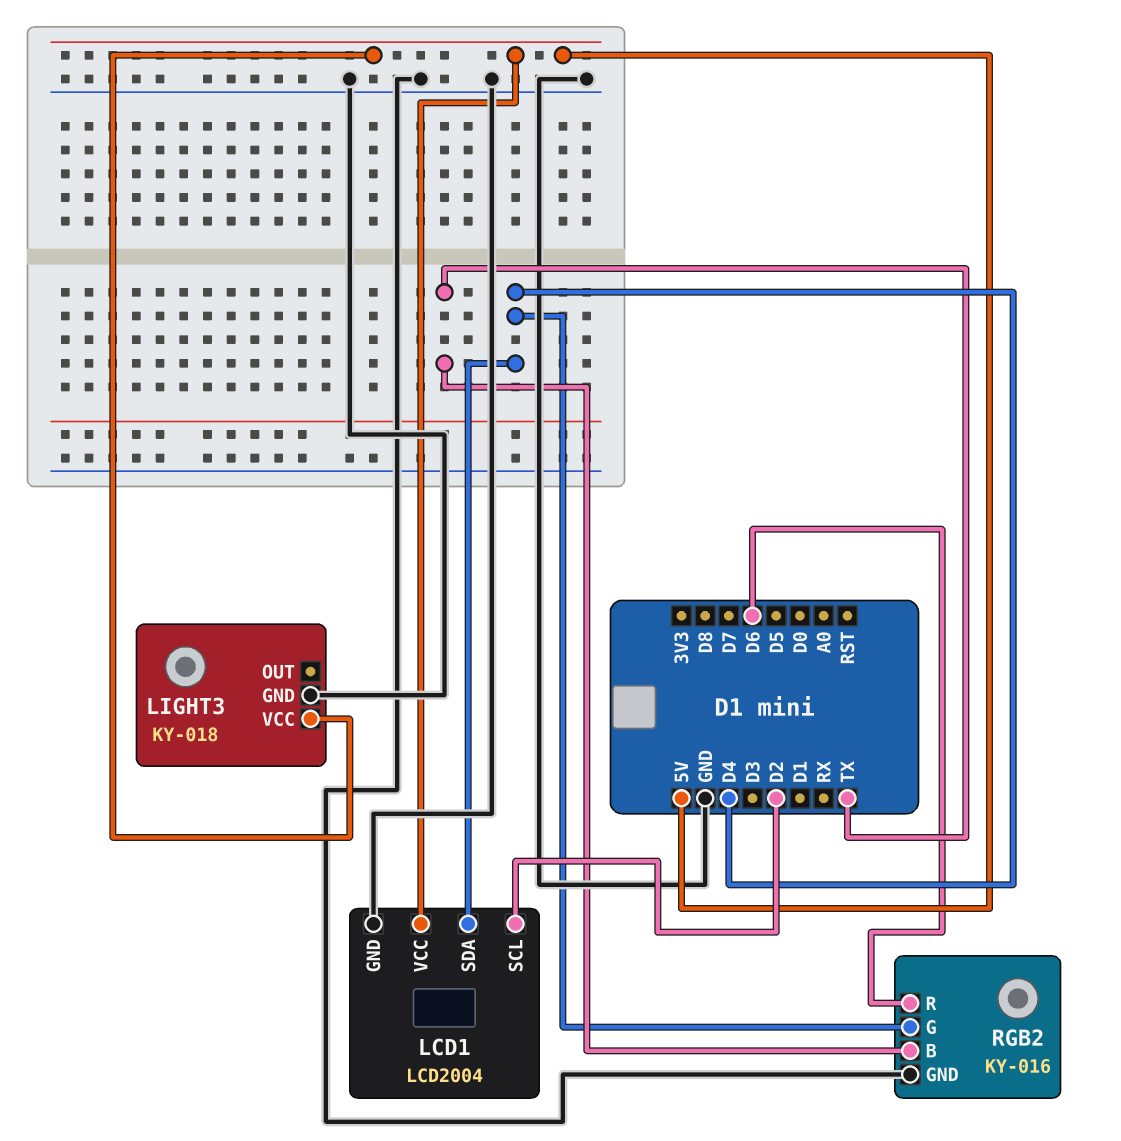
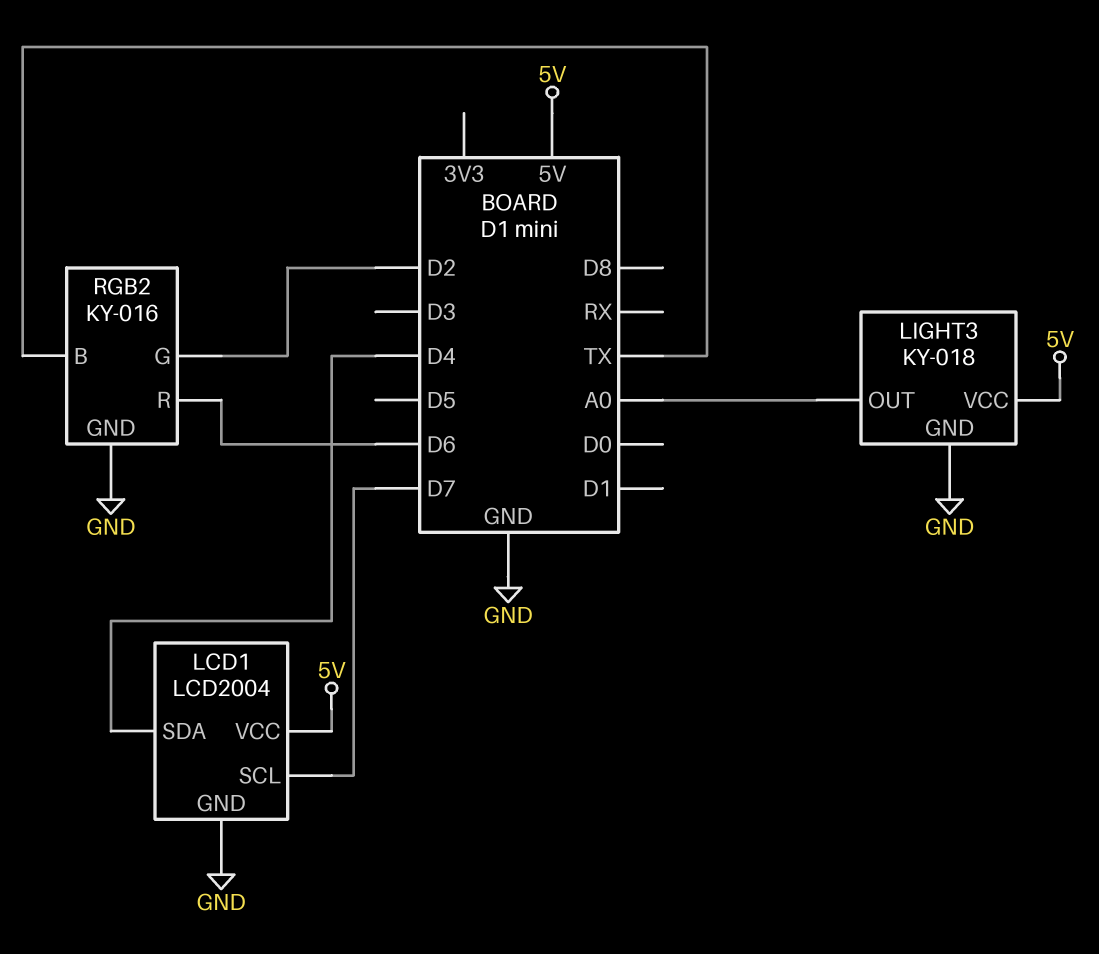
LCD1 pin SCL: D2 -> D7
LIGHT3 pin OUT: none -> A0
RGB2 pin G: D4 -> D2

